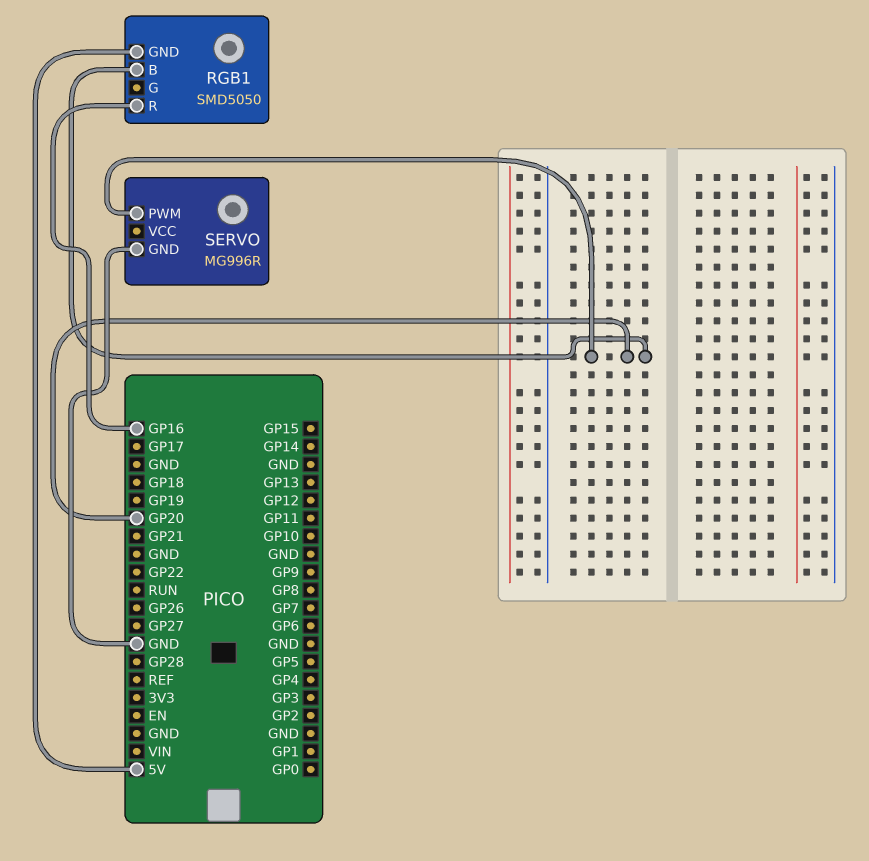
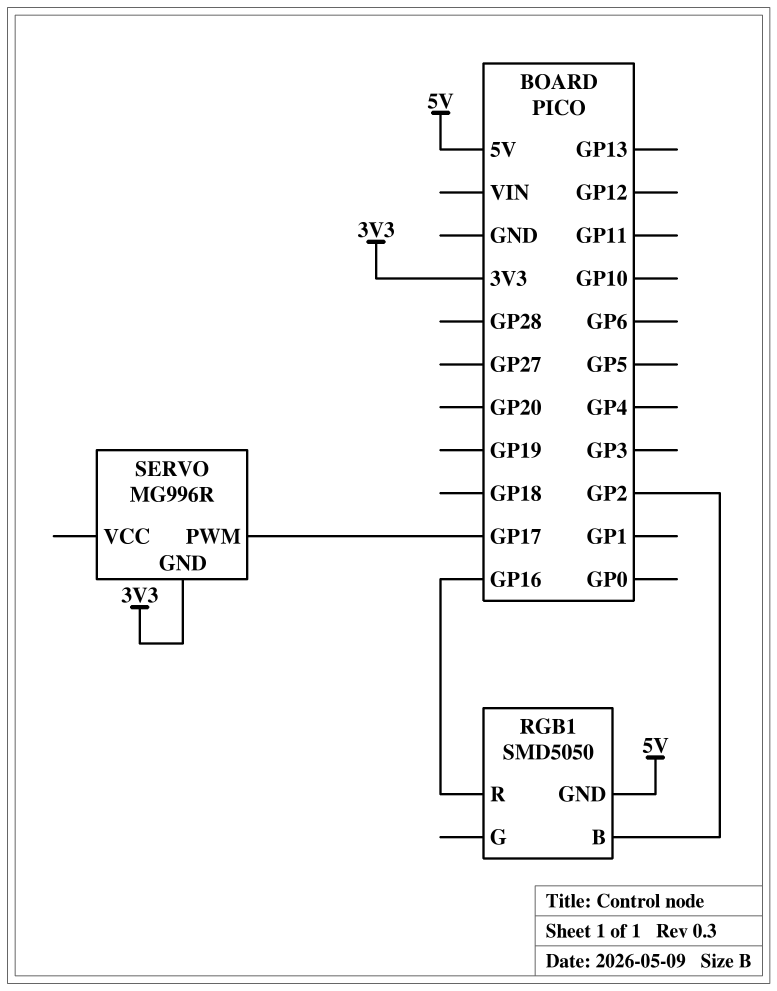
RGB1 pin B: GP20 -> GP2
SERVO pin GND: GND -> 3V3
SERVO pin PWM: GP20 -> GP17

